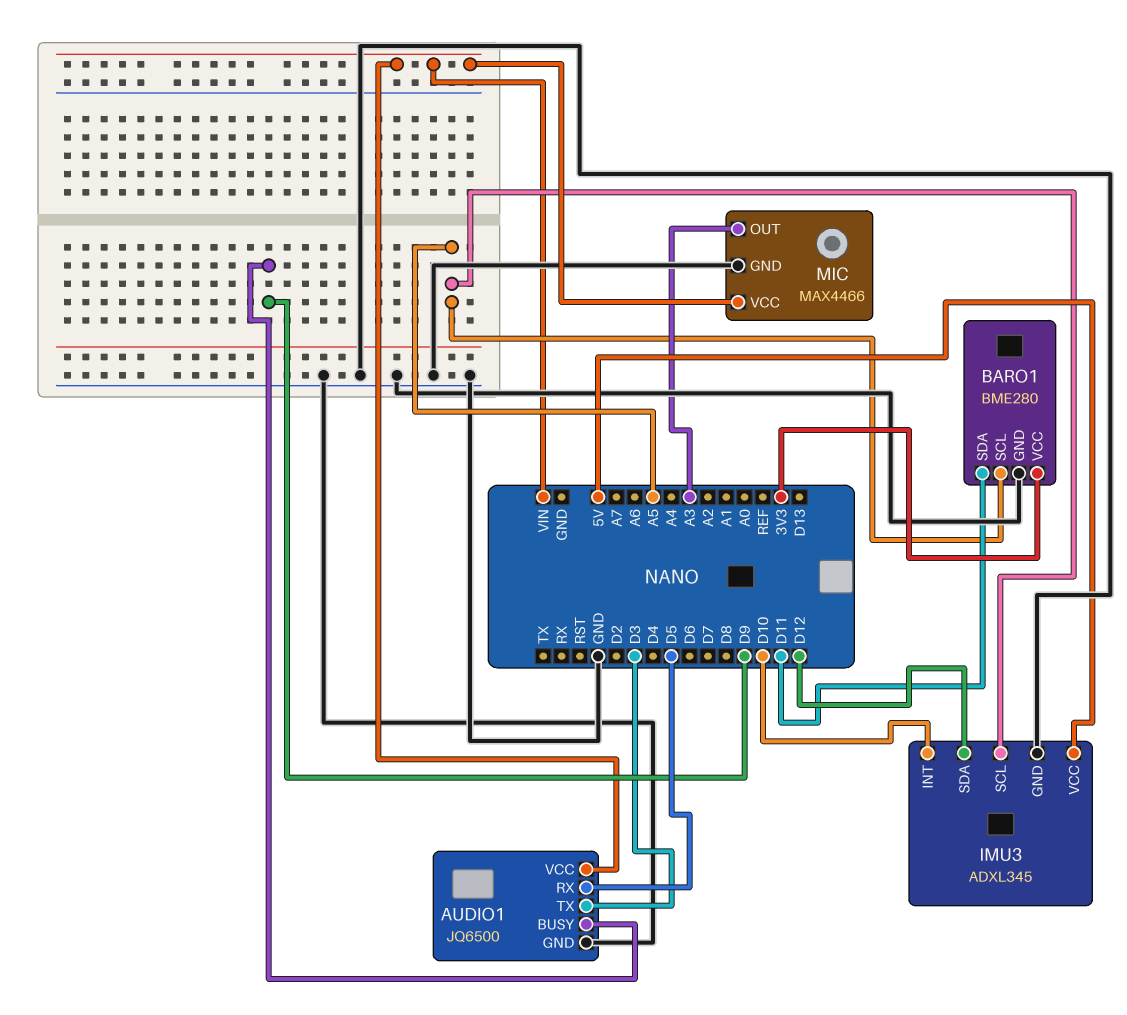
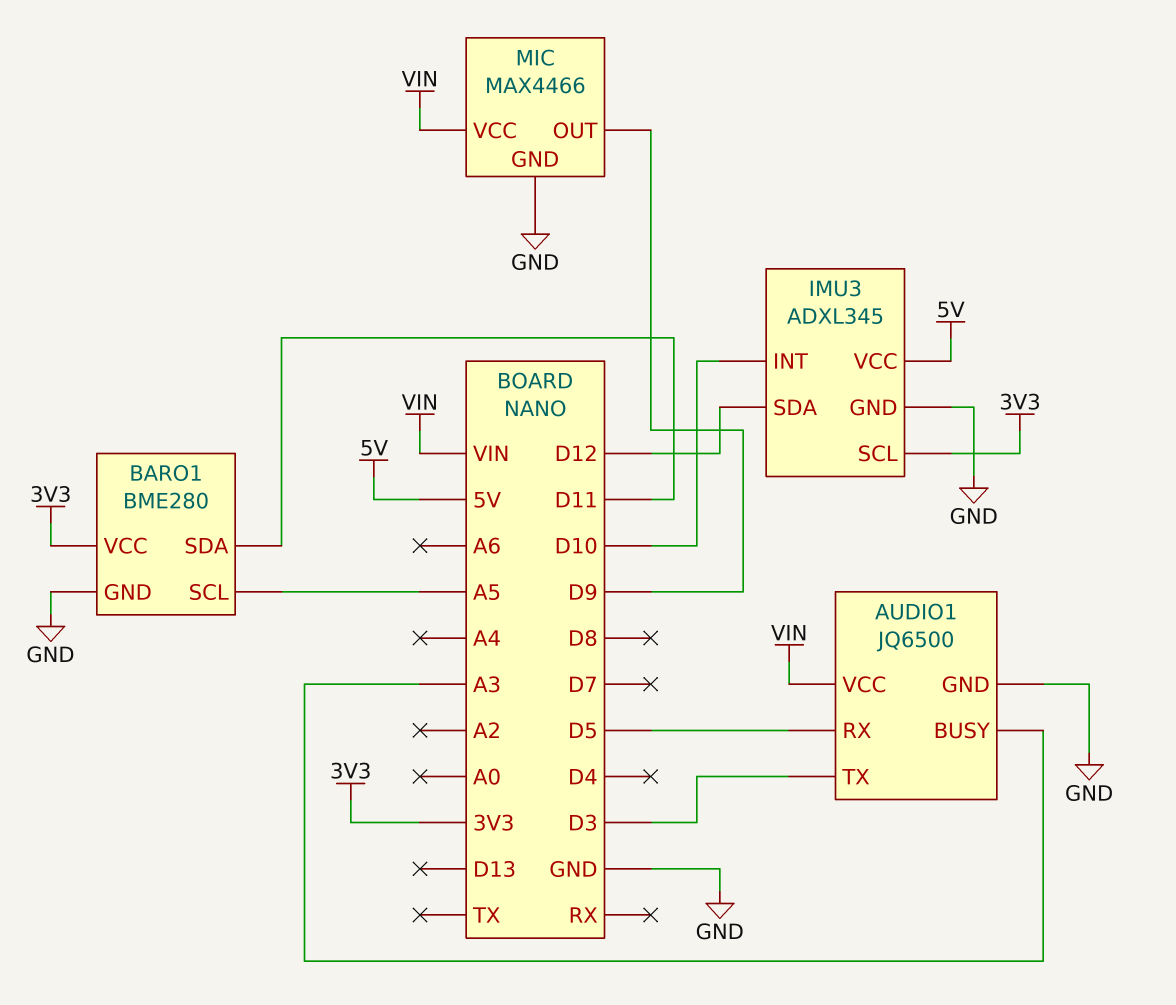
AUDIO1 pin BUSY: D9 -> A3
IMU3 pin SCL: A5 -> 3V3
MIC pin OUT: A3 -> D9

